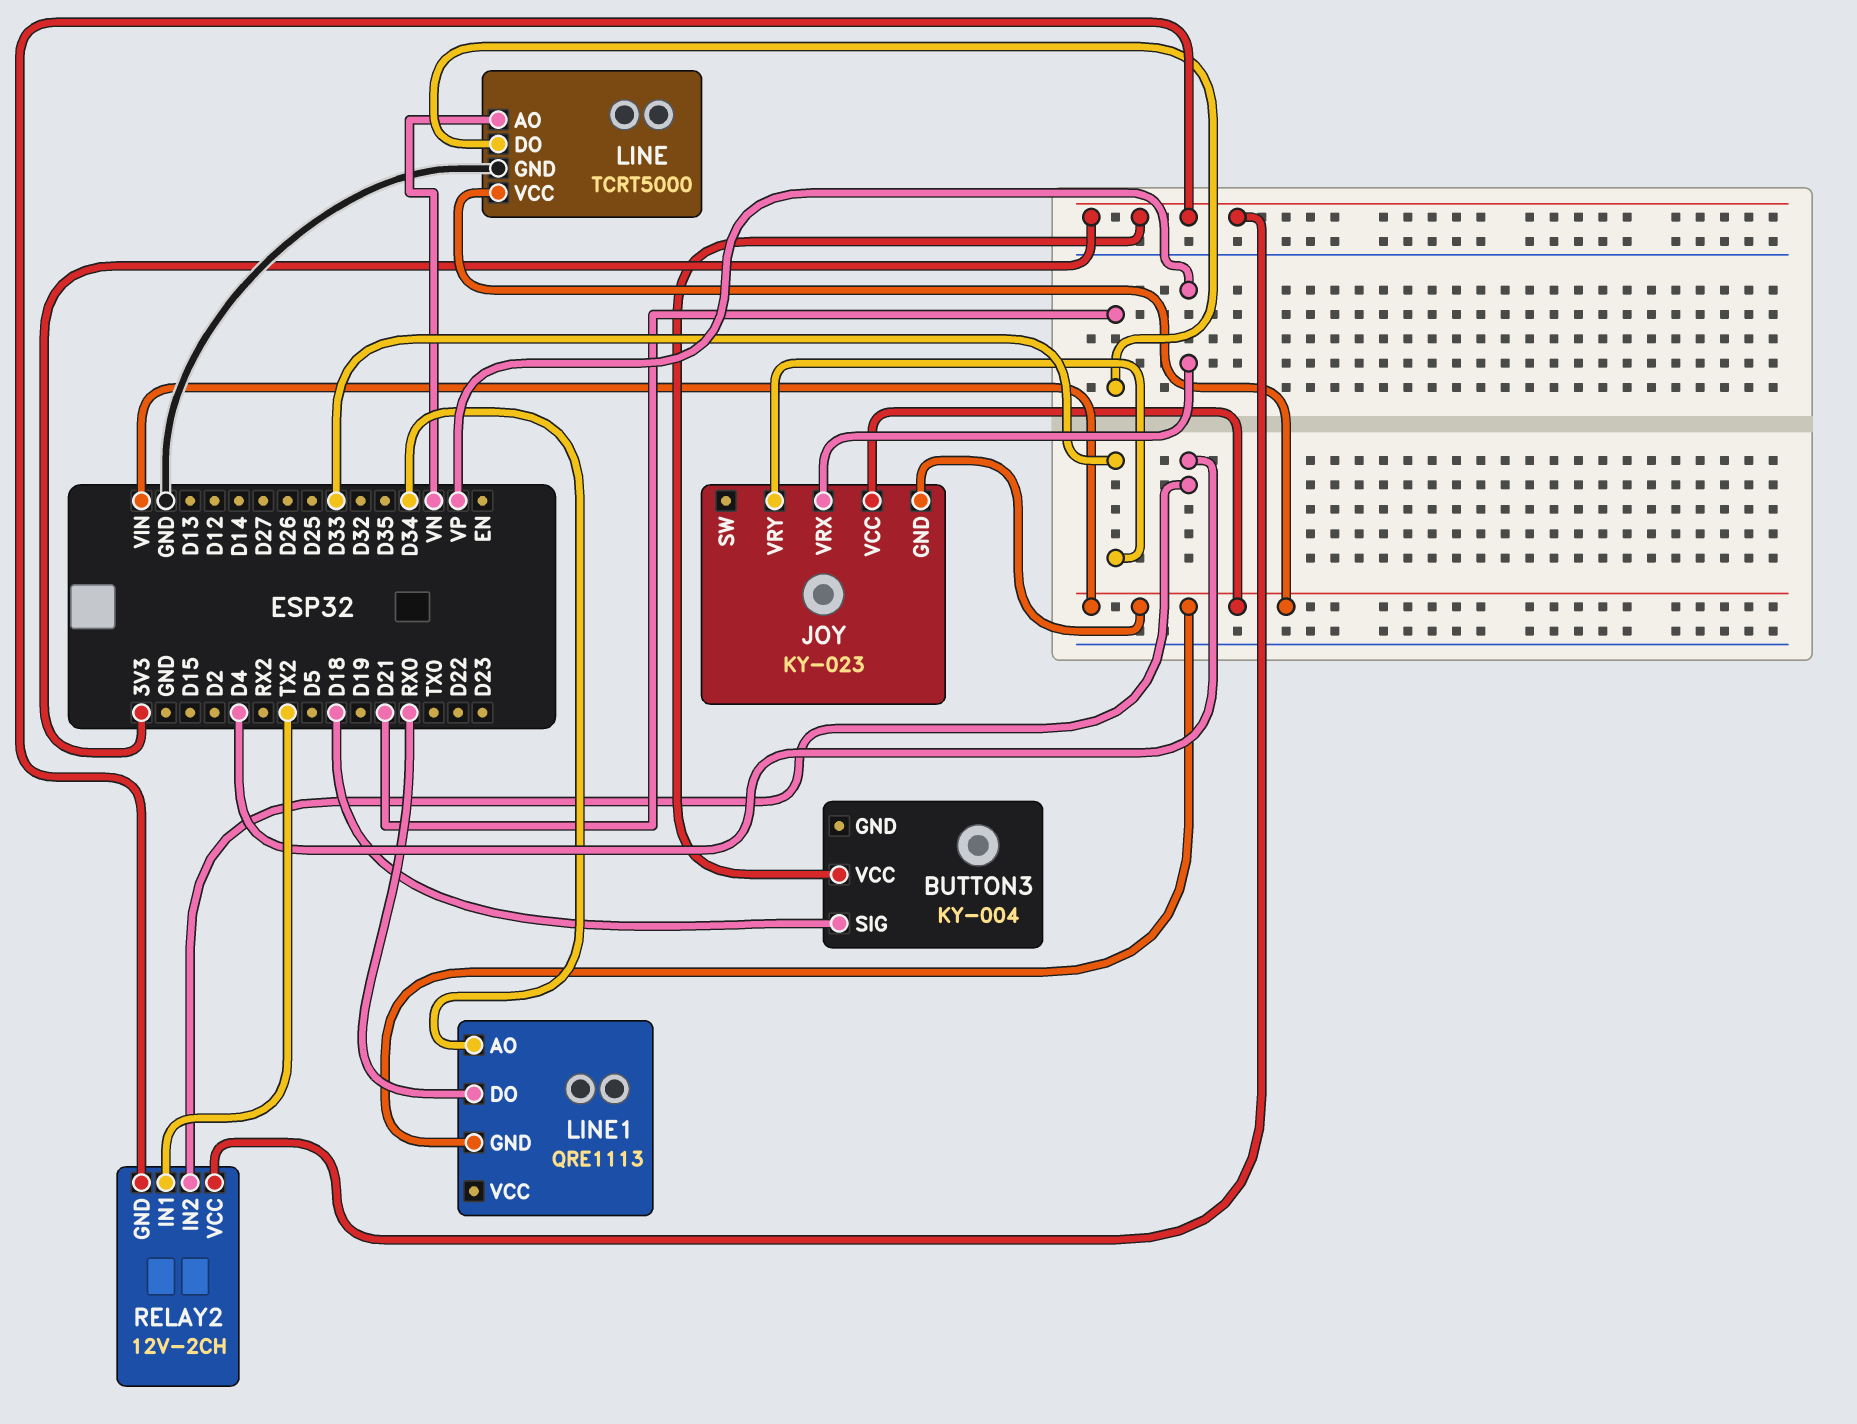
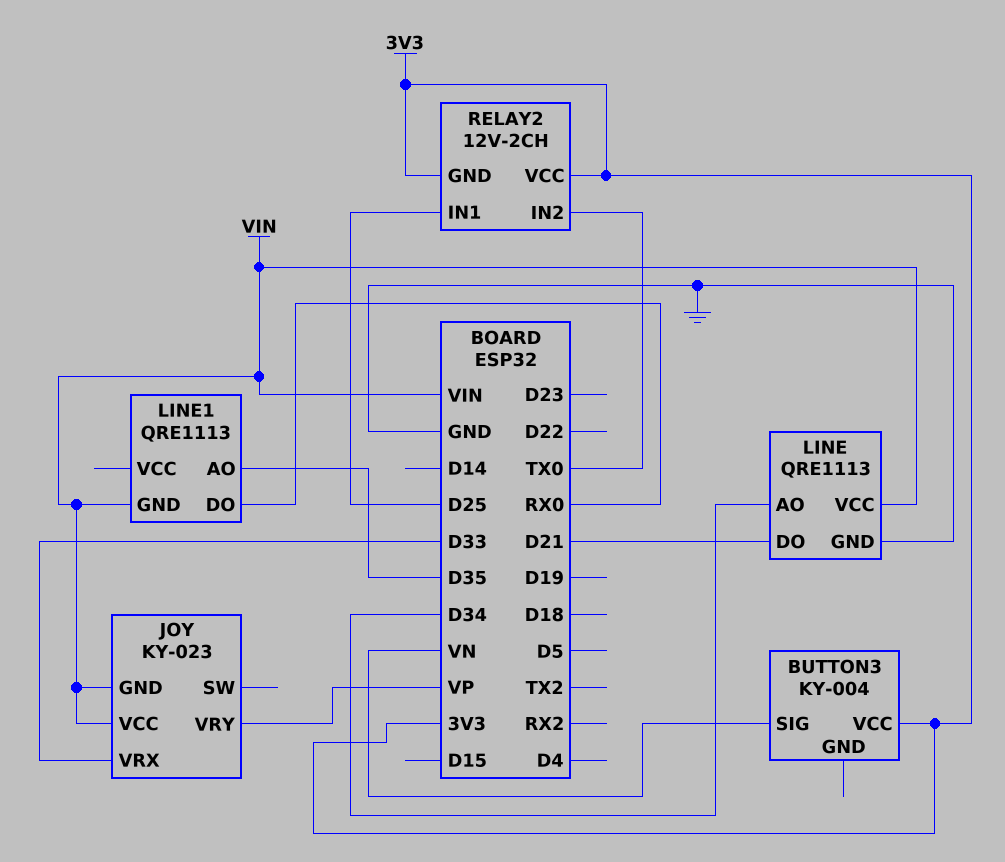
BUTTON3 pin SIG: D18 -> VN
JOY pin VRX: VP -> D33
JOY pin VRY: D33 -> VP
LINE: TCRT5000 -> QRE1113
LINE pin AO: VN -> D34
LINE1 pin AO: D34 -> D35
RELAY2 pin IN1: TX2 -> D25
RELAY2 pin IN2: D4 -> TX0

